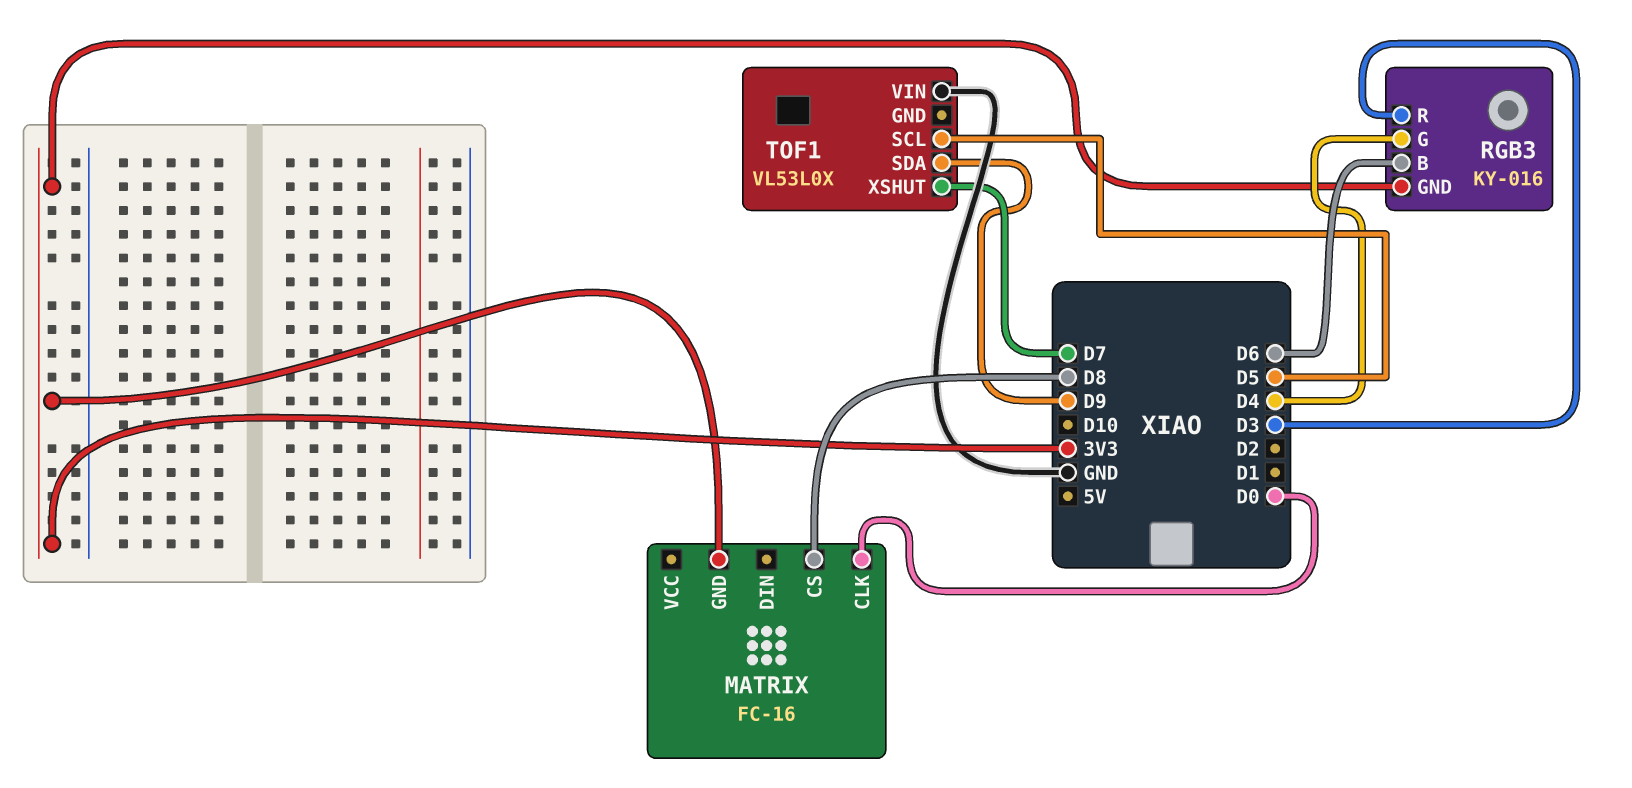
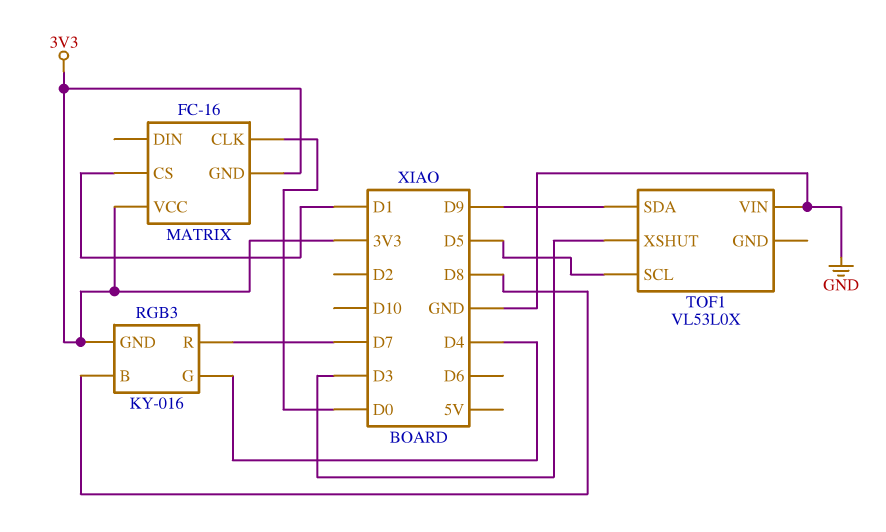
MATRIX pin CS: D8 -> D1
MATRIX pin VCC: none -> 3V3
RGB3 pin B: D6 -> D8
RGB3 pin R: D3 -> D7
TOF1 pin XSHUT: D7 -> D3

